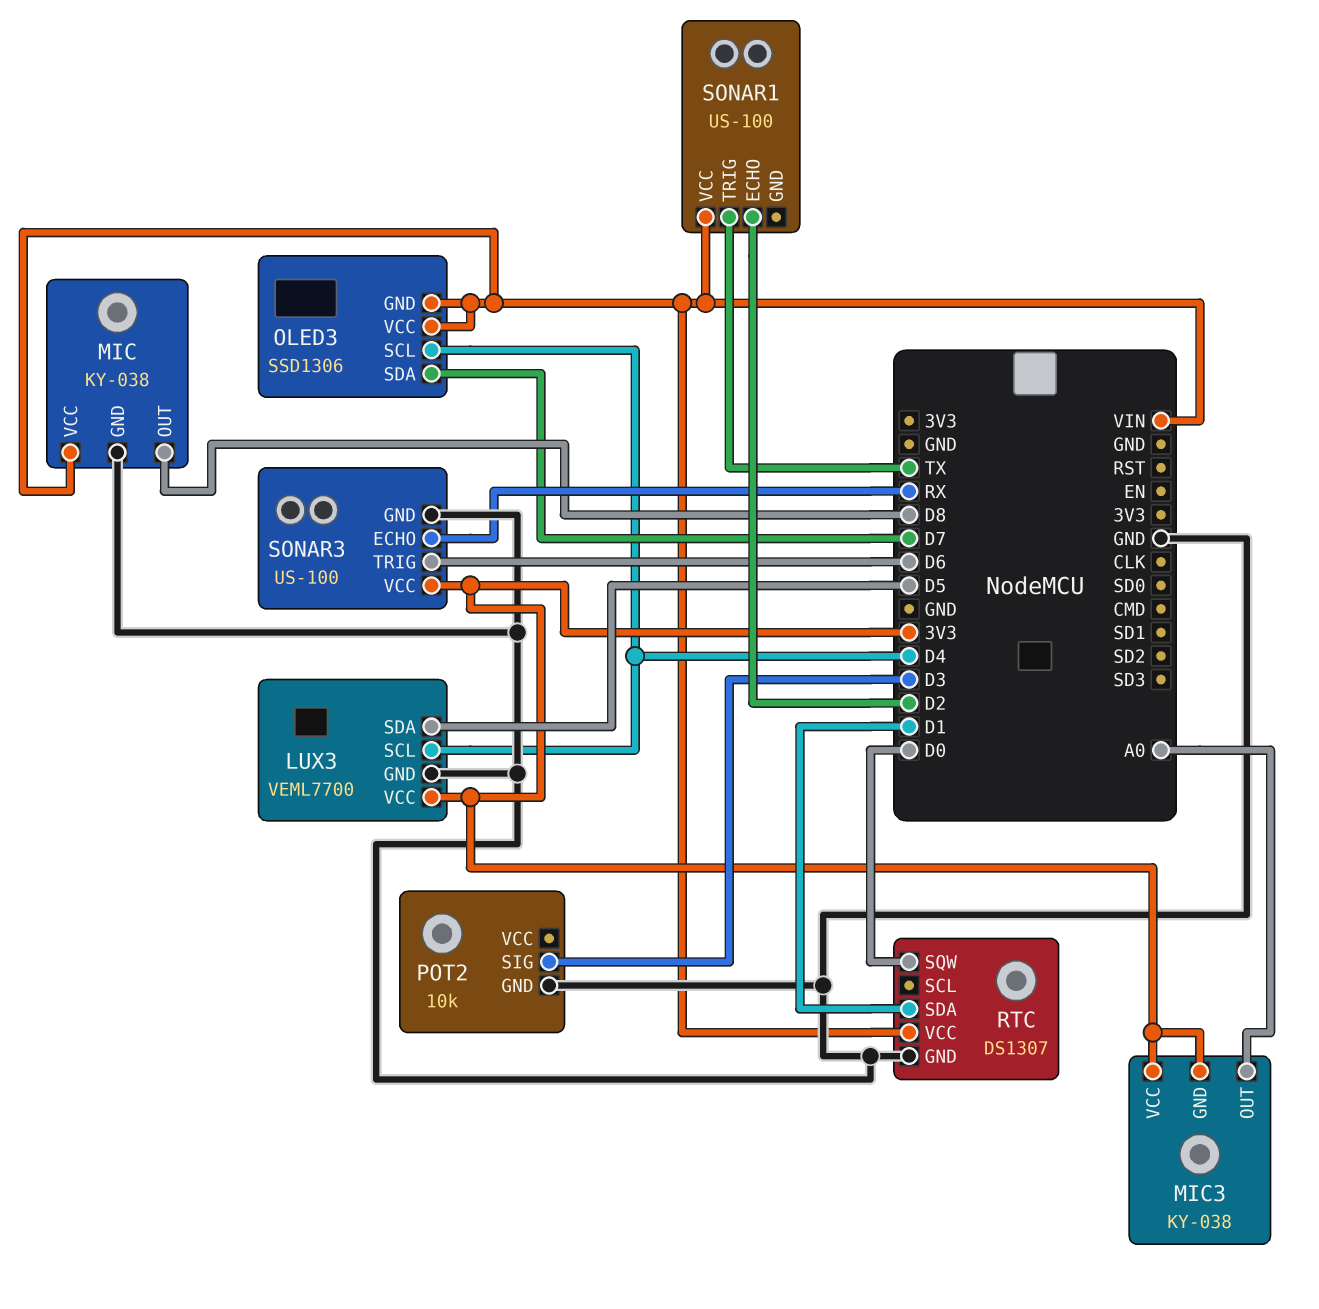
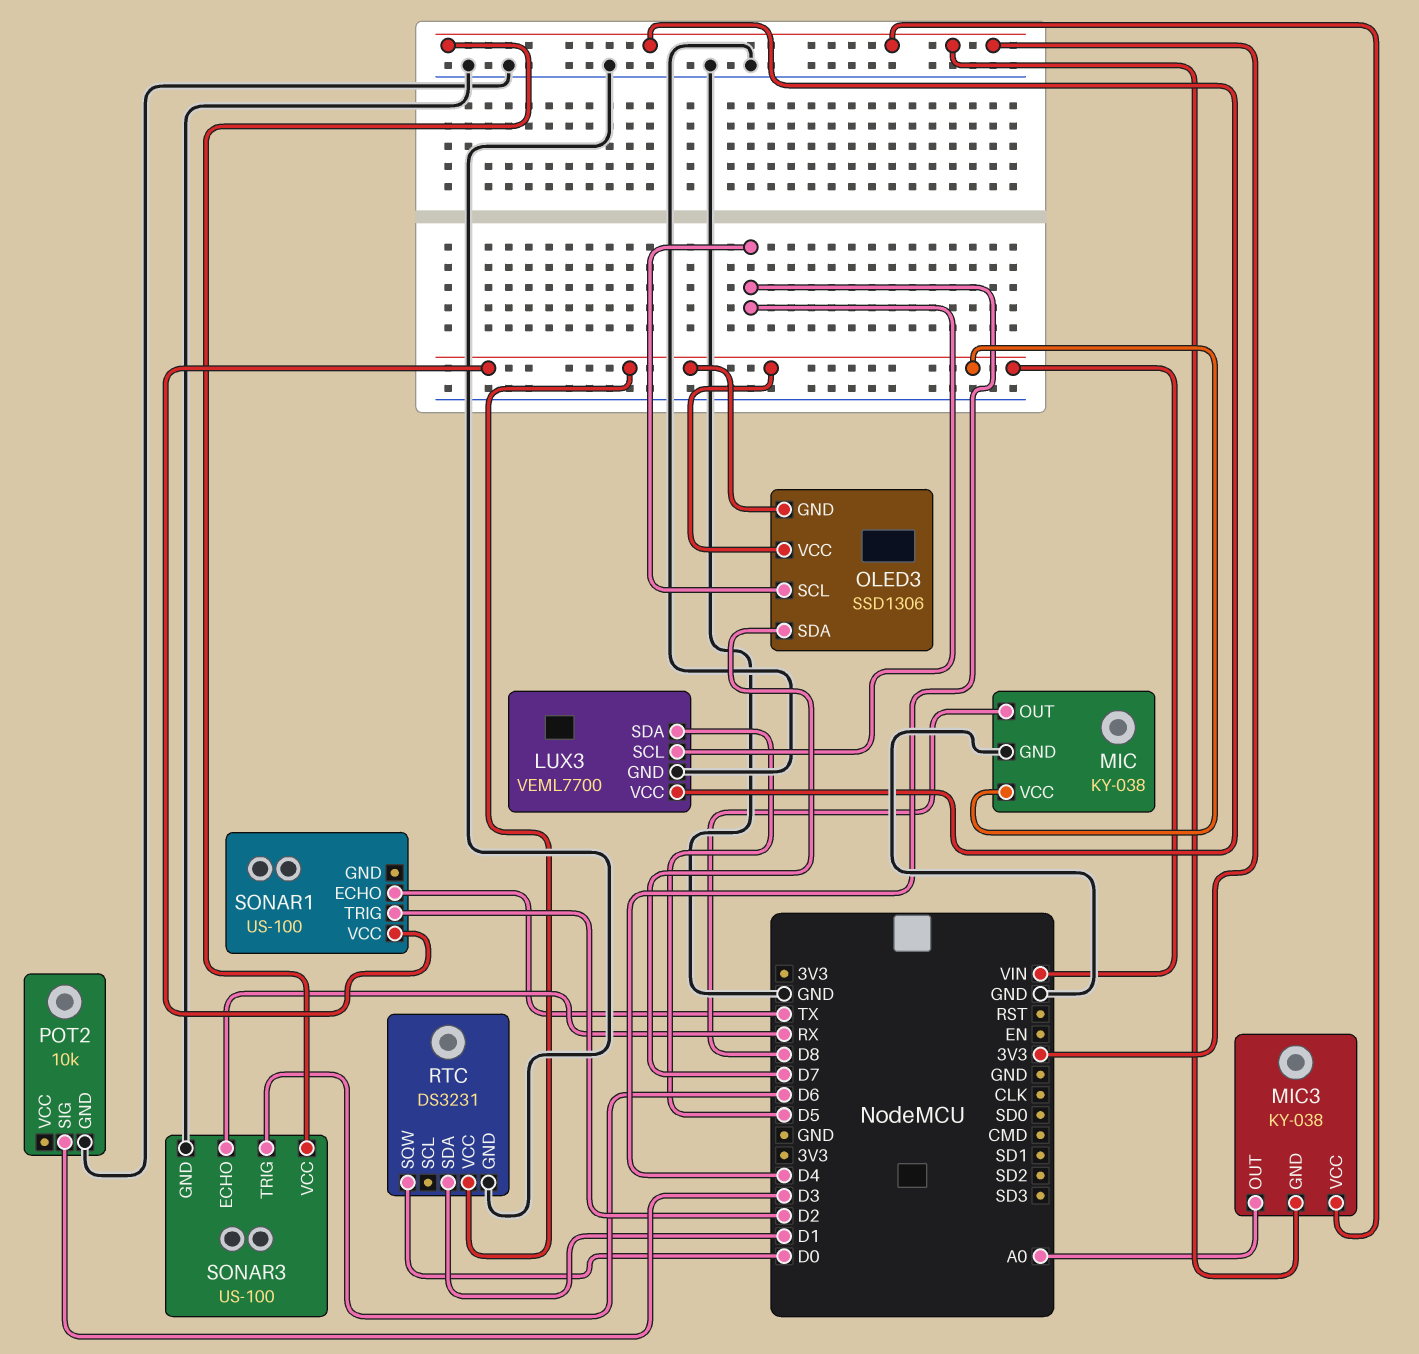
RTC: DS1307 -> DS3231
SONAR1 pin ECHO: D2 -> TX
SONAR1 pin TRIG: TX -> D2

